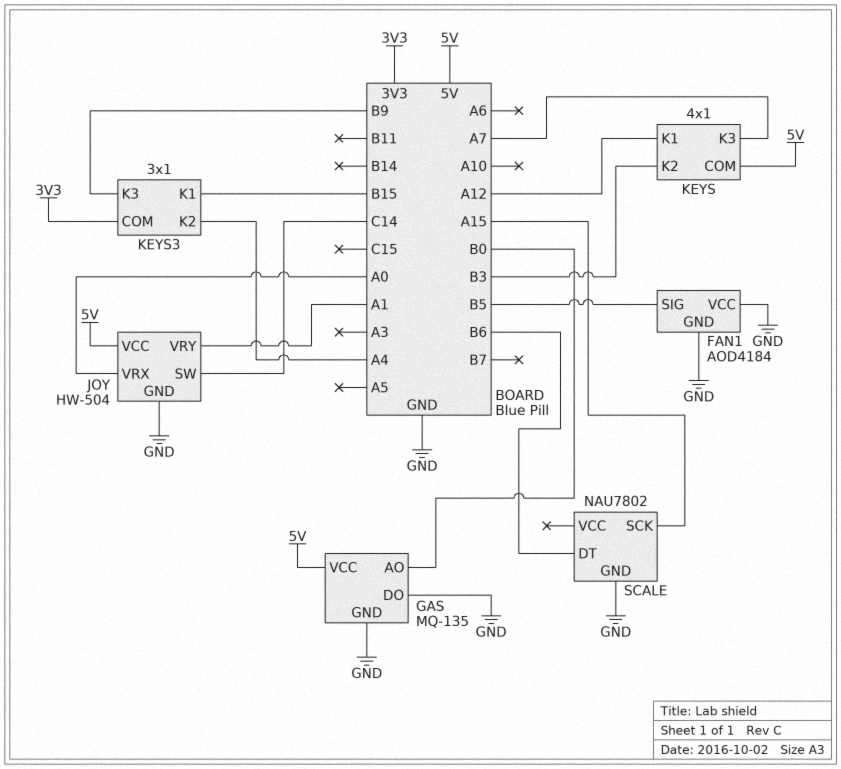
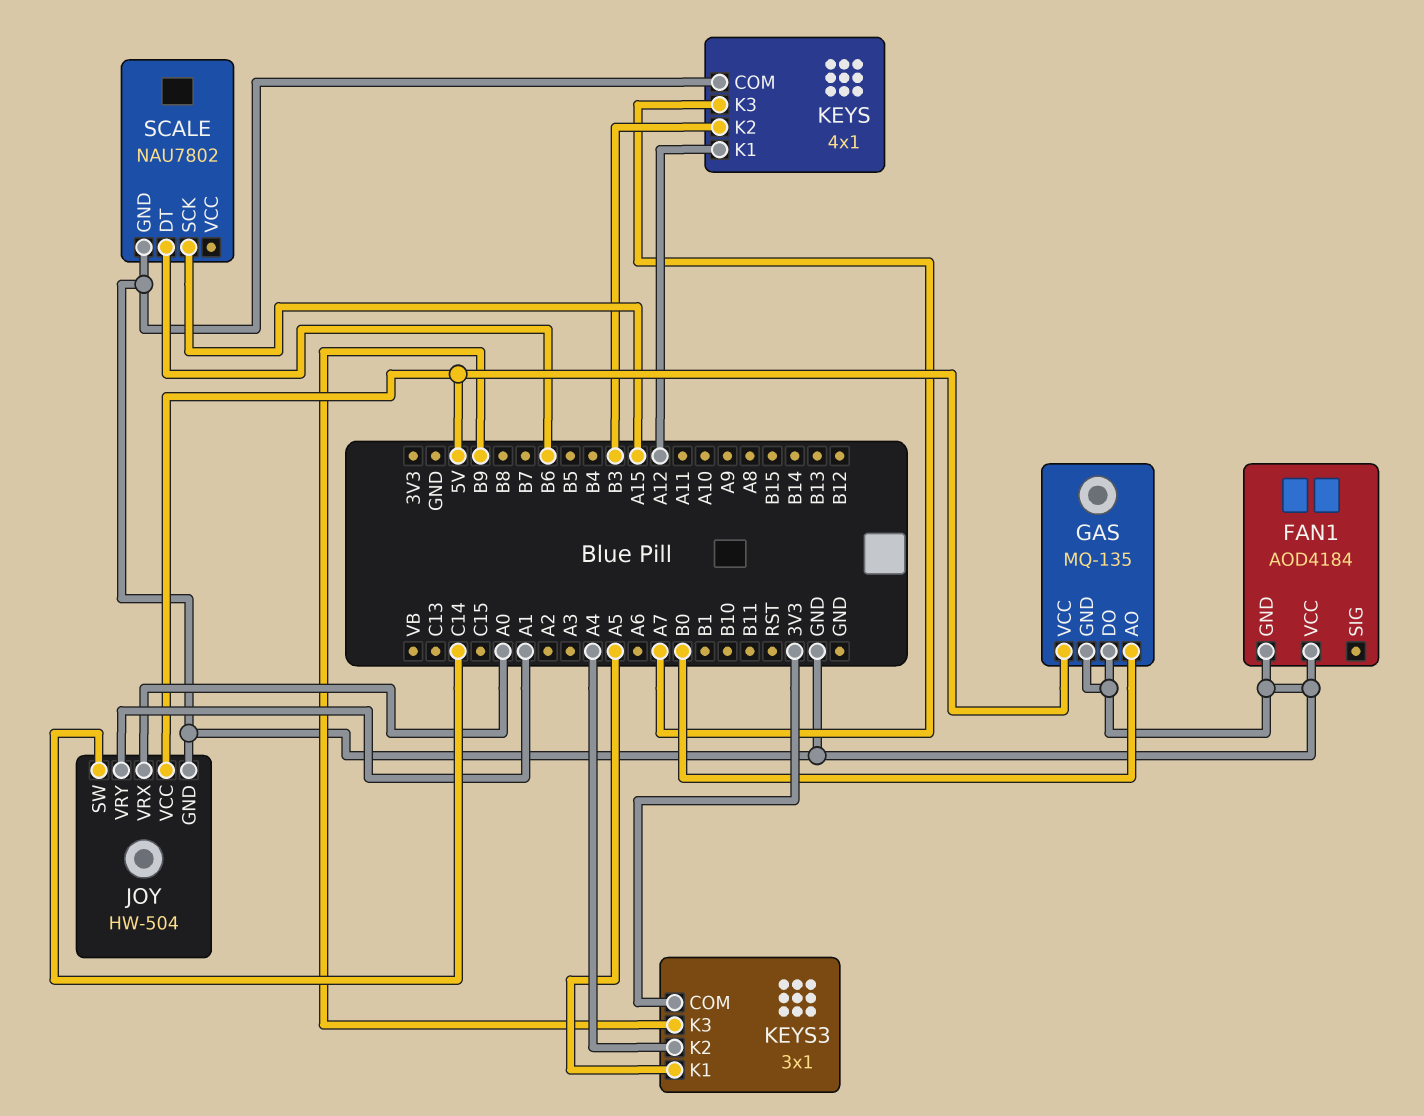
FAN1 pin SIG: B5 -> none
KEYS pin COM: 5V -> GND
KEYS3 pin K1: B15 -> A5

